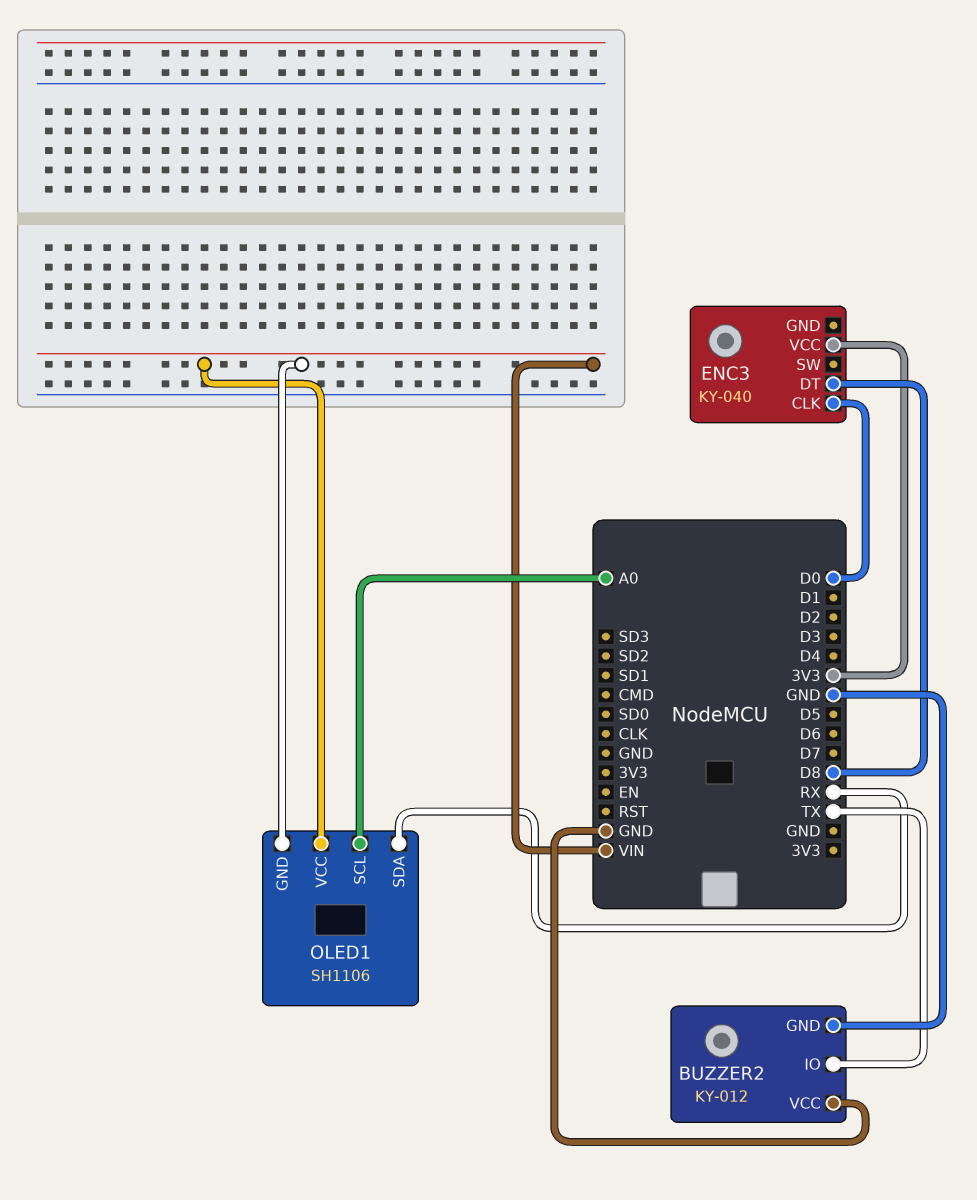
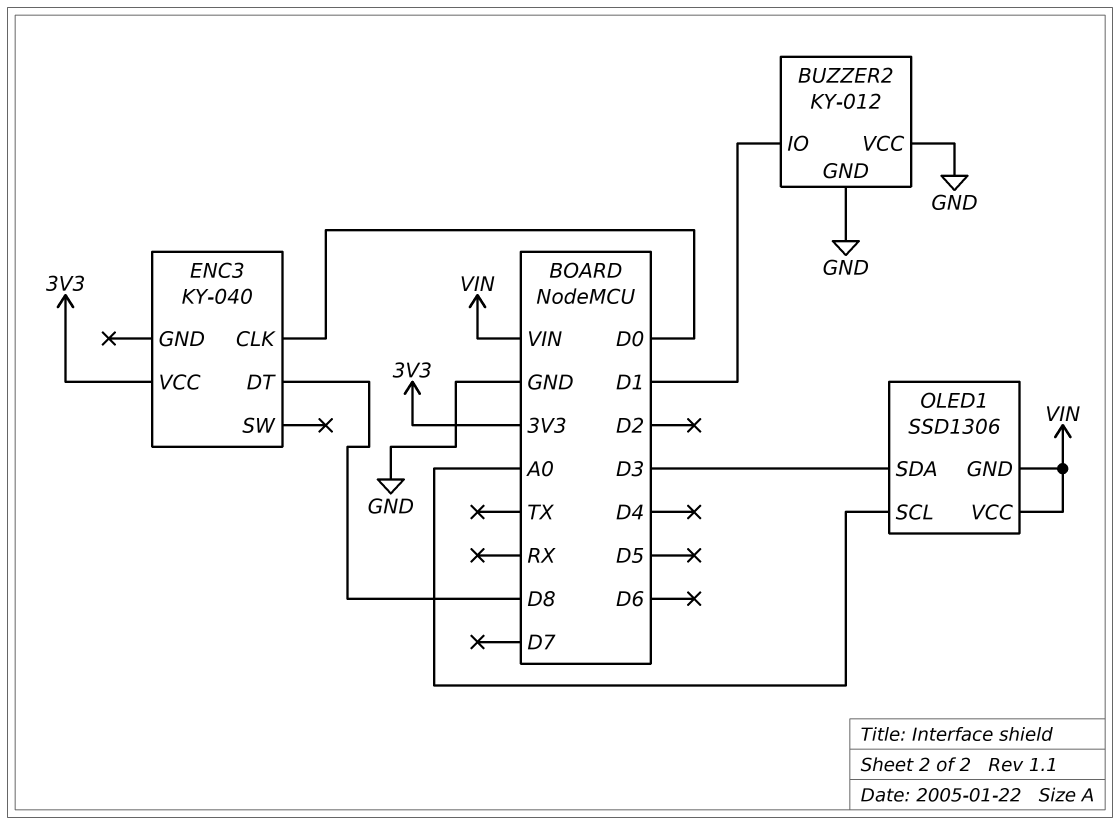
BUZZER2 pin IO: TX -> D1
OLED1: SH1106 -> SSD1306
OLED1 pin SDA: RX -> D3

